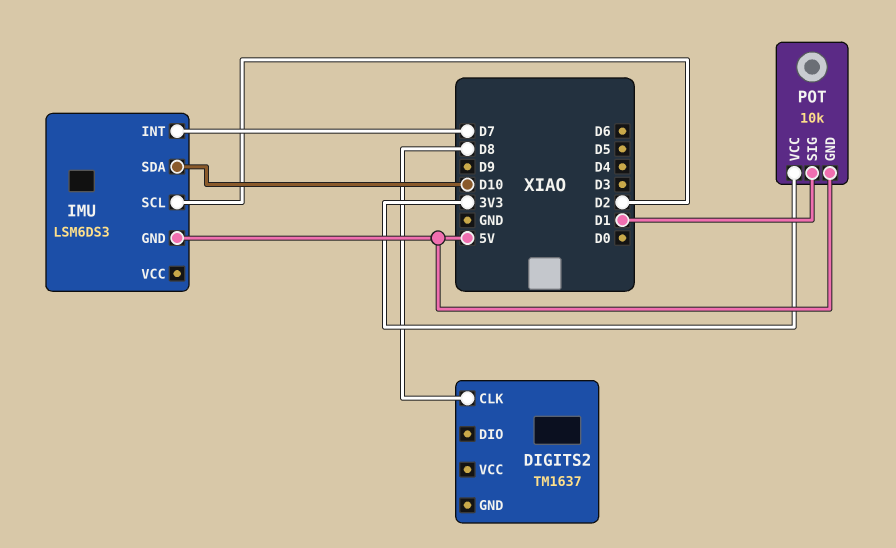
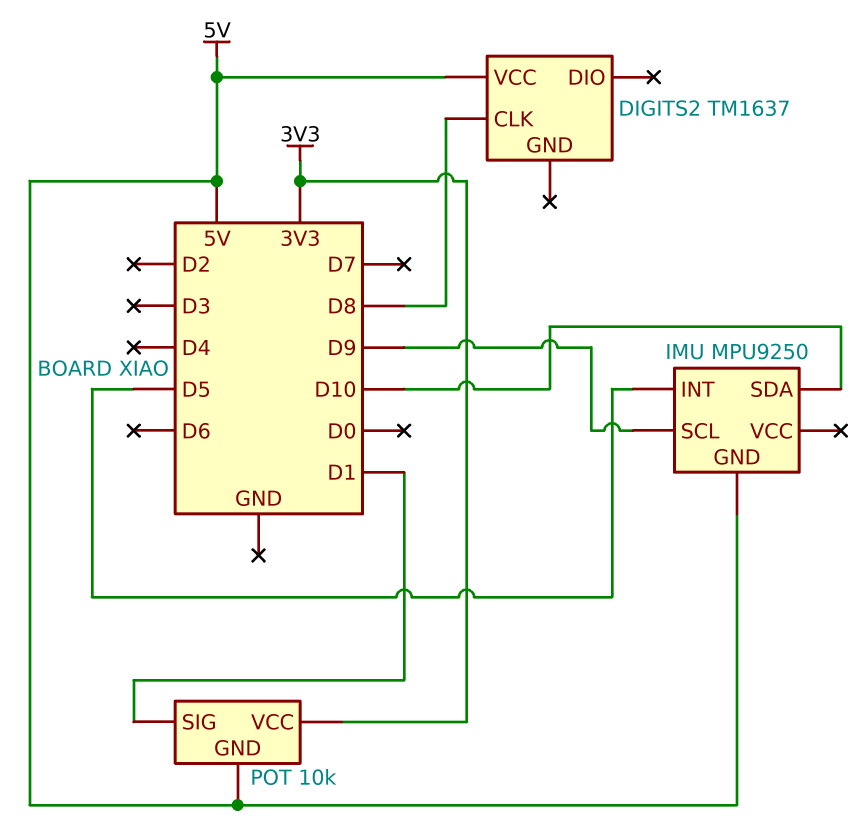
DIGITS2 pin VCC: none -> 5V
IMU: LSM6DS3 -> MPU9250
IMU pin INT: D7 -> D5
IMU pin SCL: D2 -> D9

